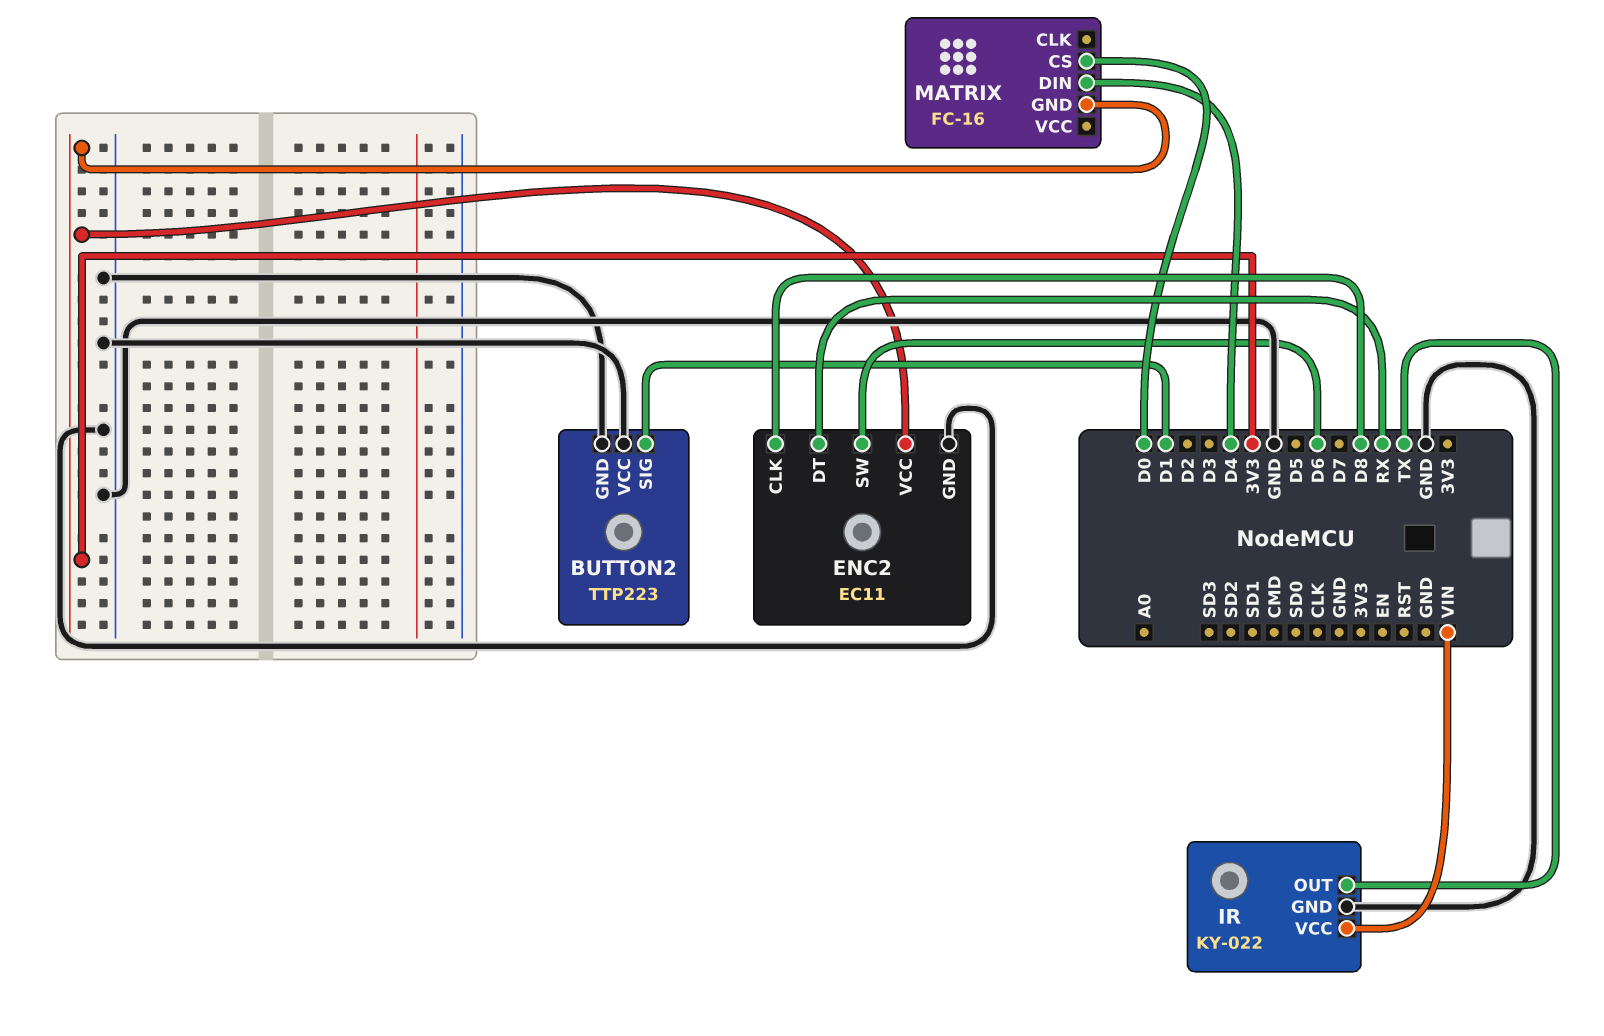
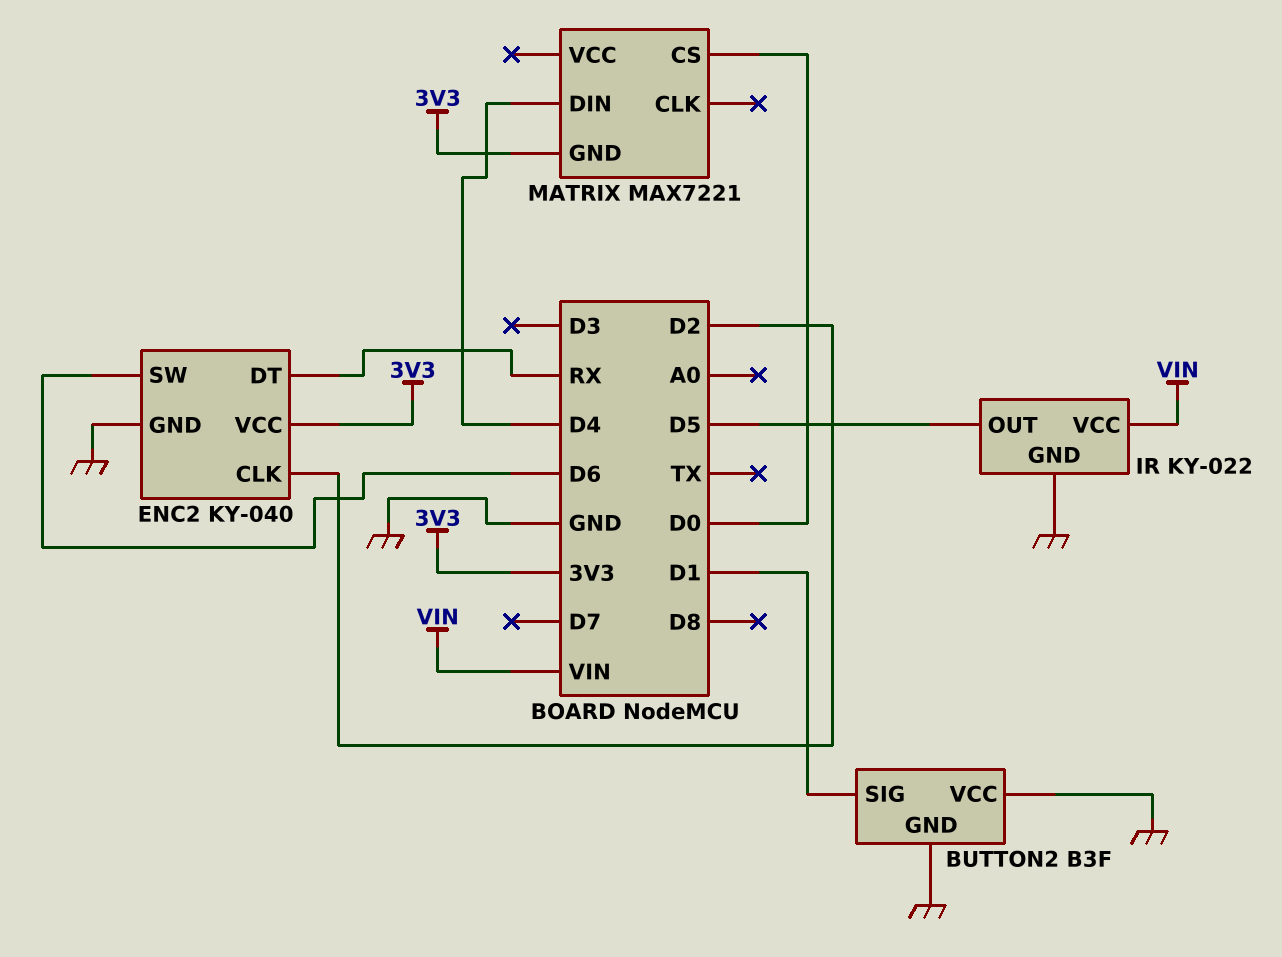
BUTTON2: TTP223 -> B3F
ENC2: EC11 -> KY-040
ENC2 pin CLK: D8 -> D2
IR pin OUT: TX -> D5
MATRIX: FC-16 -> MAX7221

